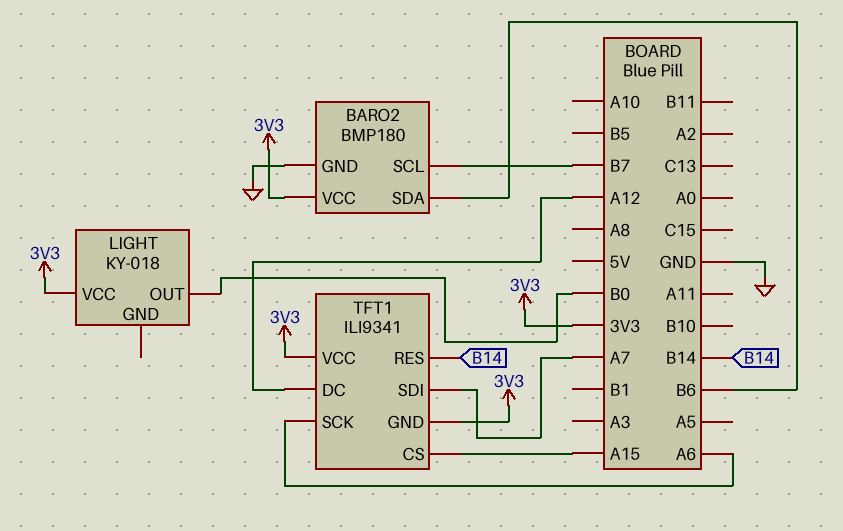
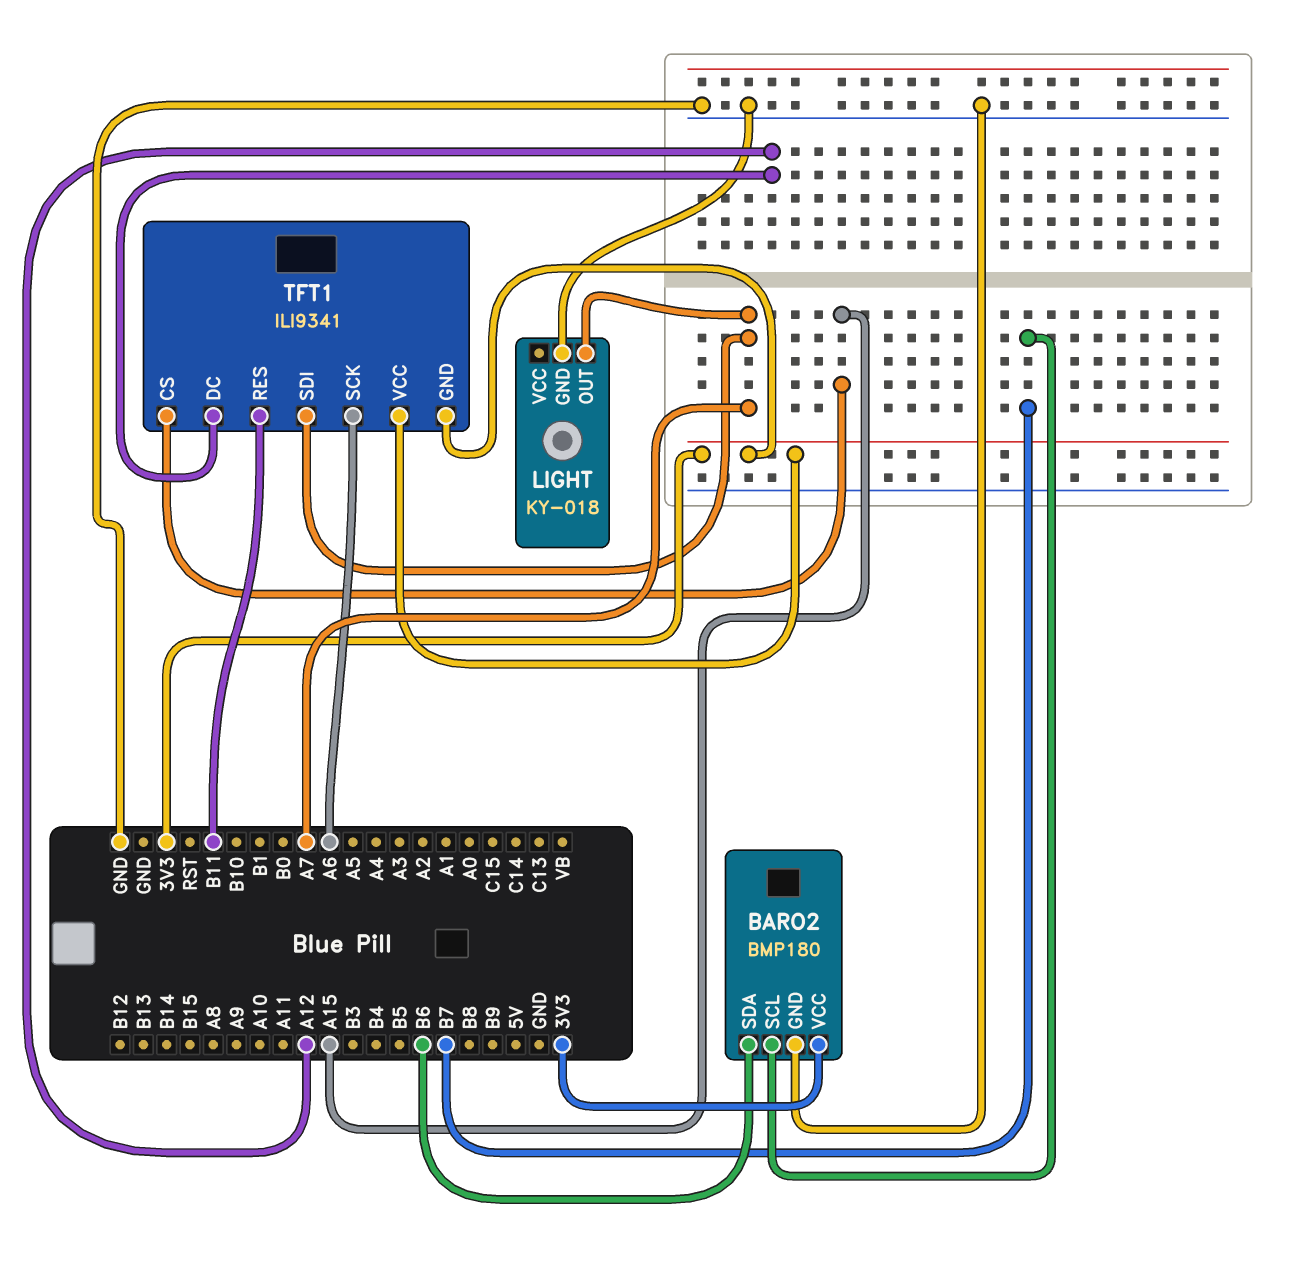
LIGHT pin GND: none -> GND
LIGHT pin OUT: B0 -> A7
LIGHT pin VCC: 3V3 -> none
TFT1 pin RES: B14 -> B11

